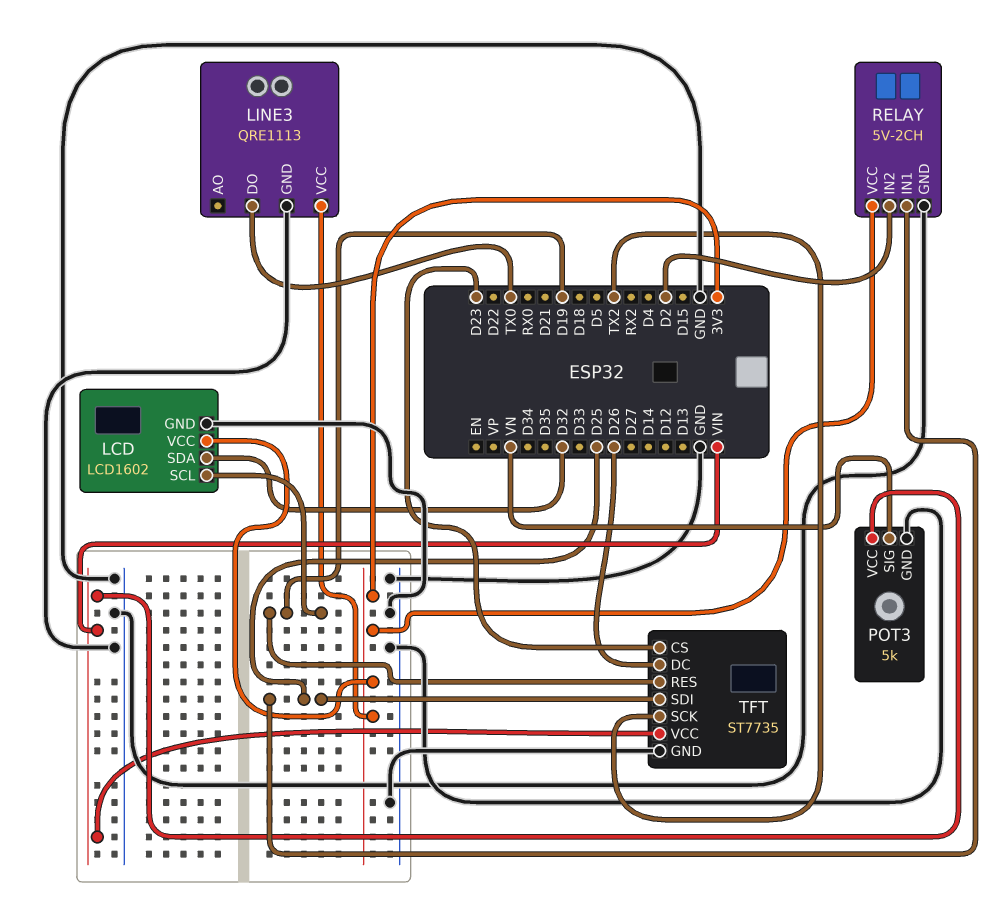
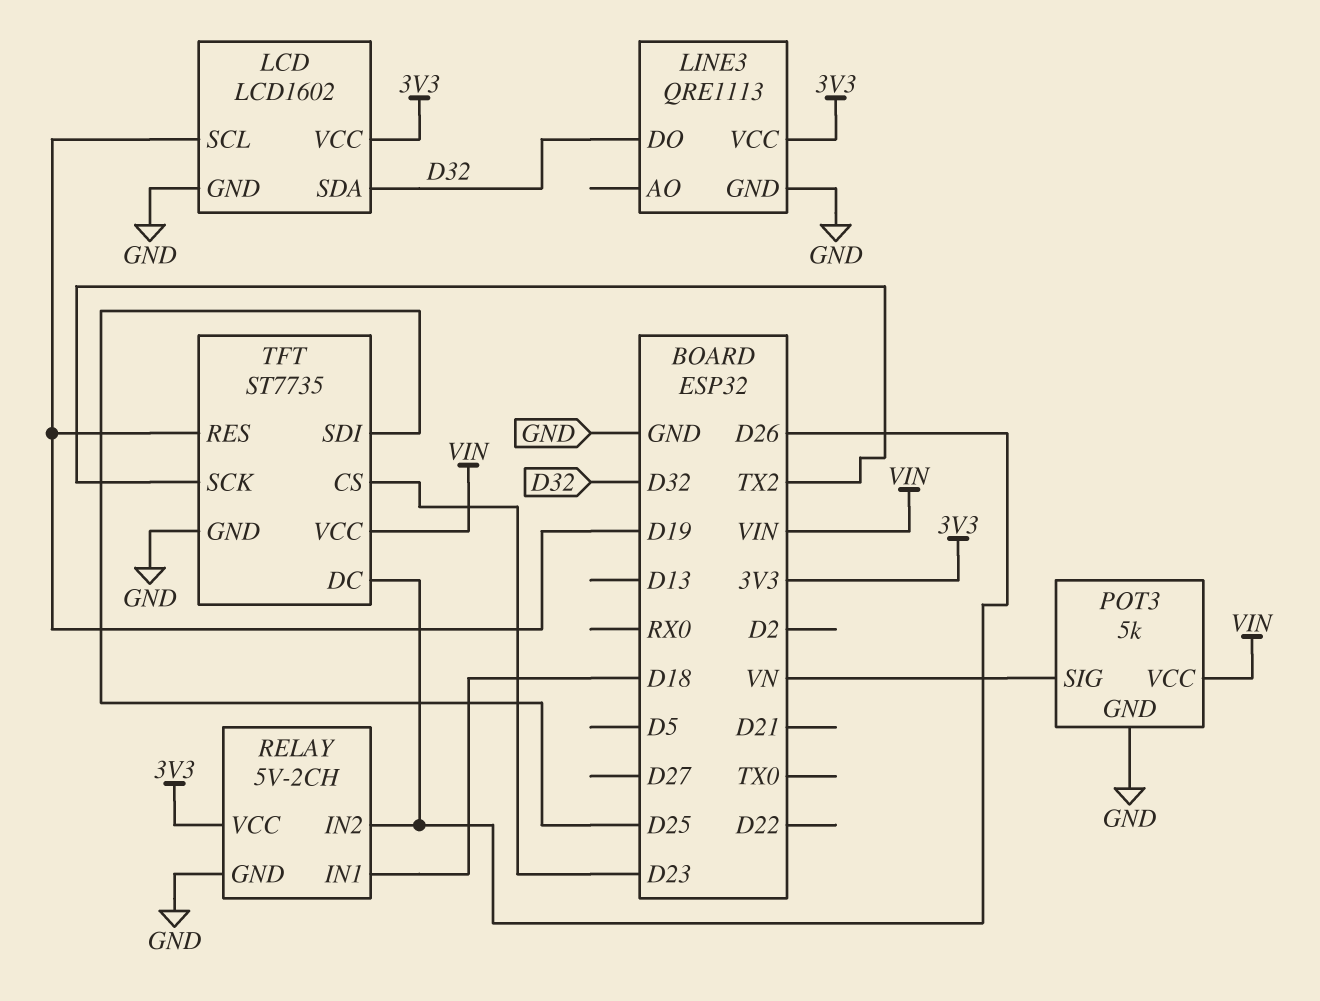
LINE3 pin DO: TX0 -> D32
RELAY pin IN1: D25 -> D18
RELAY pin IN2: D2 -> D26

